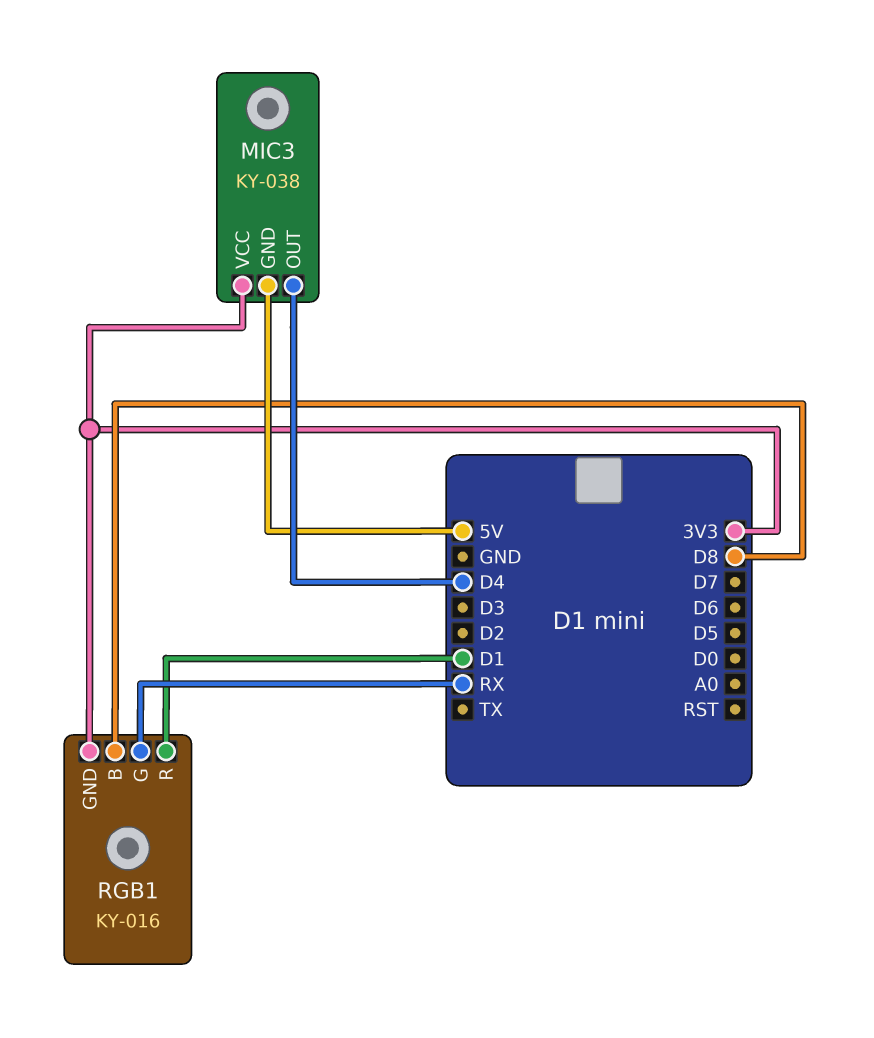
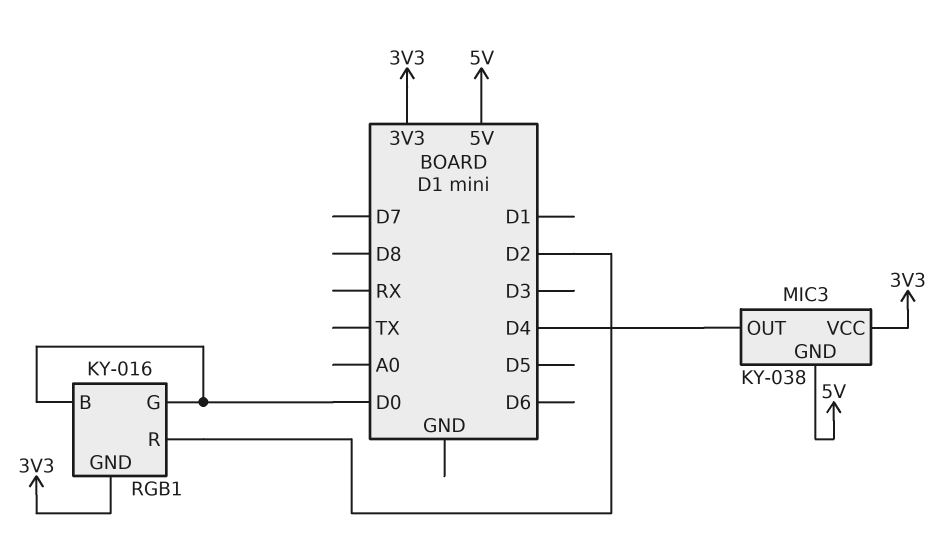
RGB1 pin B: D8 -> D0
RGB1 pin G: RX -> D0
RGB1 pin R: D1 -> D2

